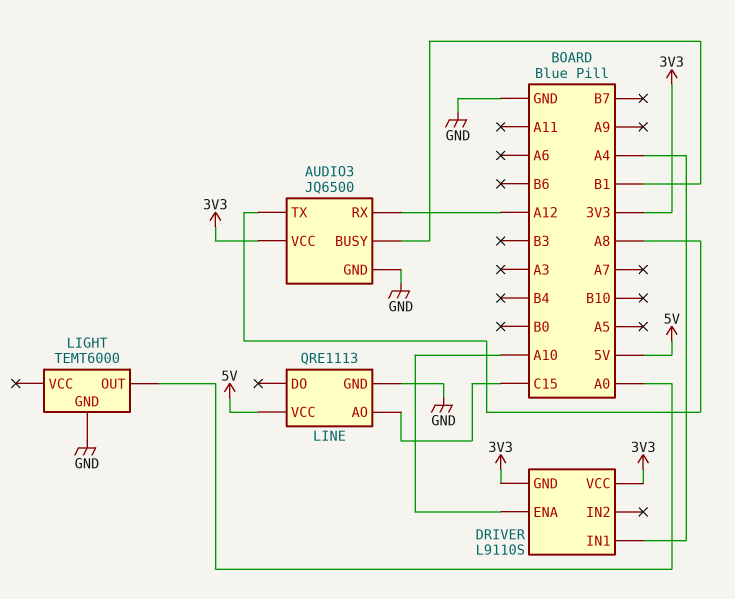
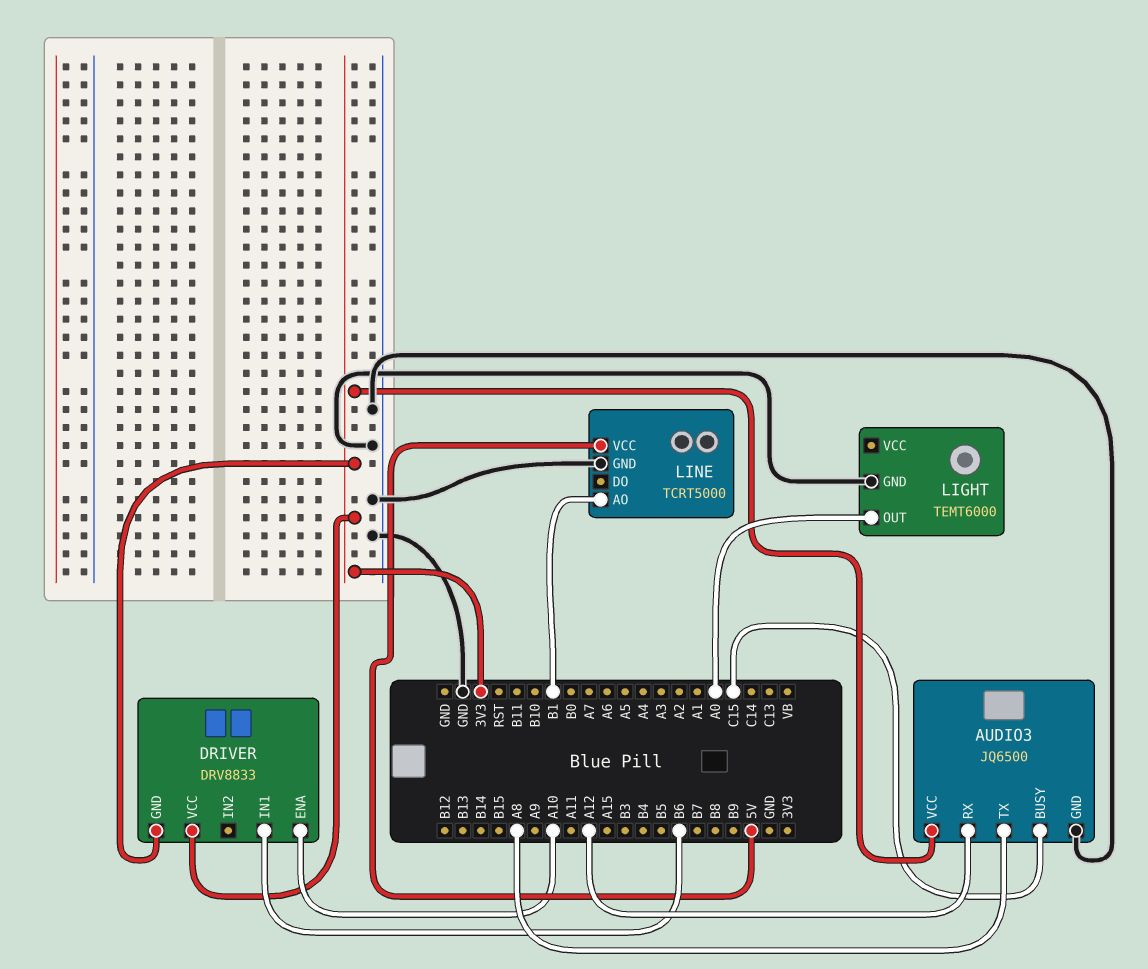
AUDIO3 pin BUSY: B1 -> C15
DRIVER: L9110S -> DRV8833
DRIVER pin IN1: A4 -> B6
LINE: QRE1113 -> TCRT5000
LINE pin AO: C15 -> B1

